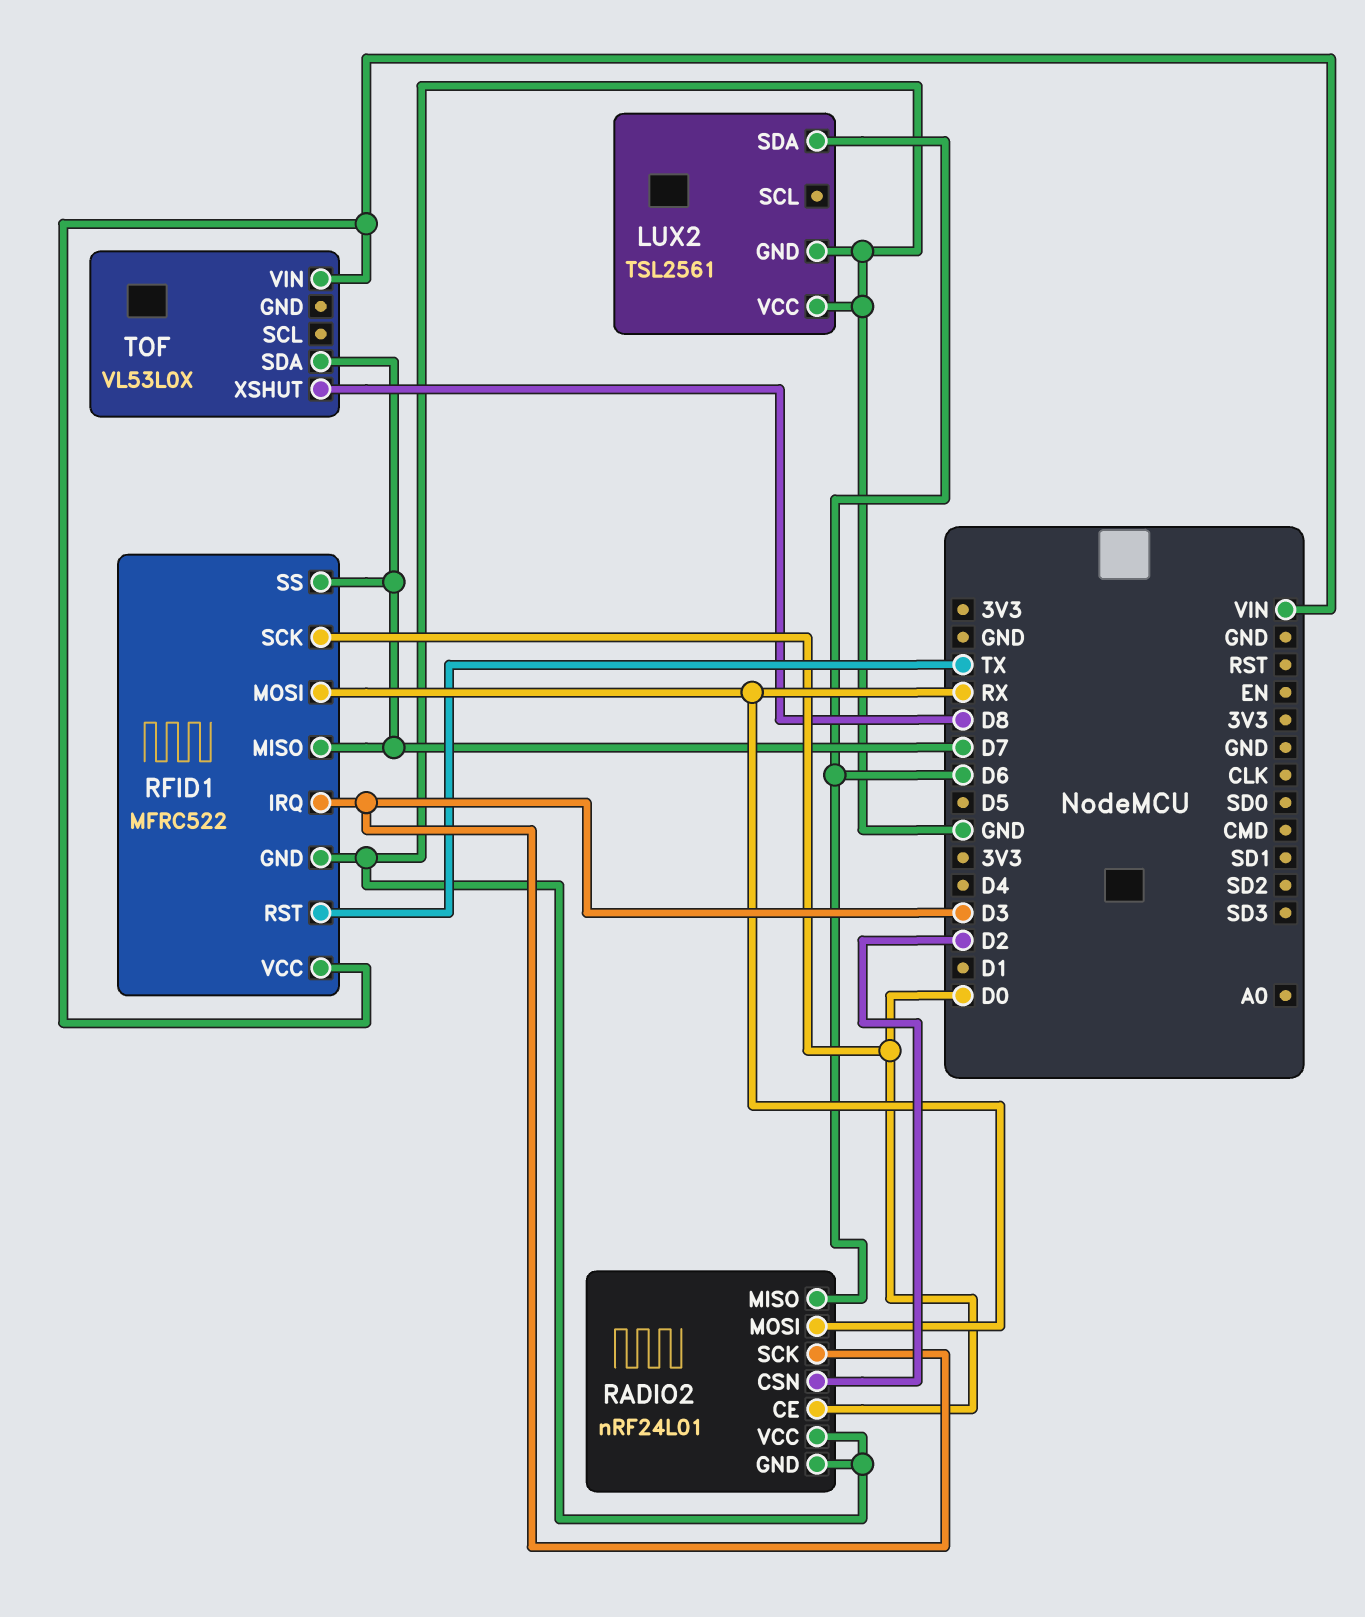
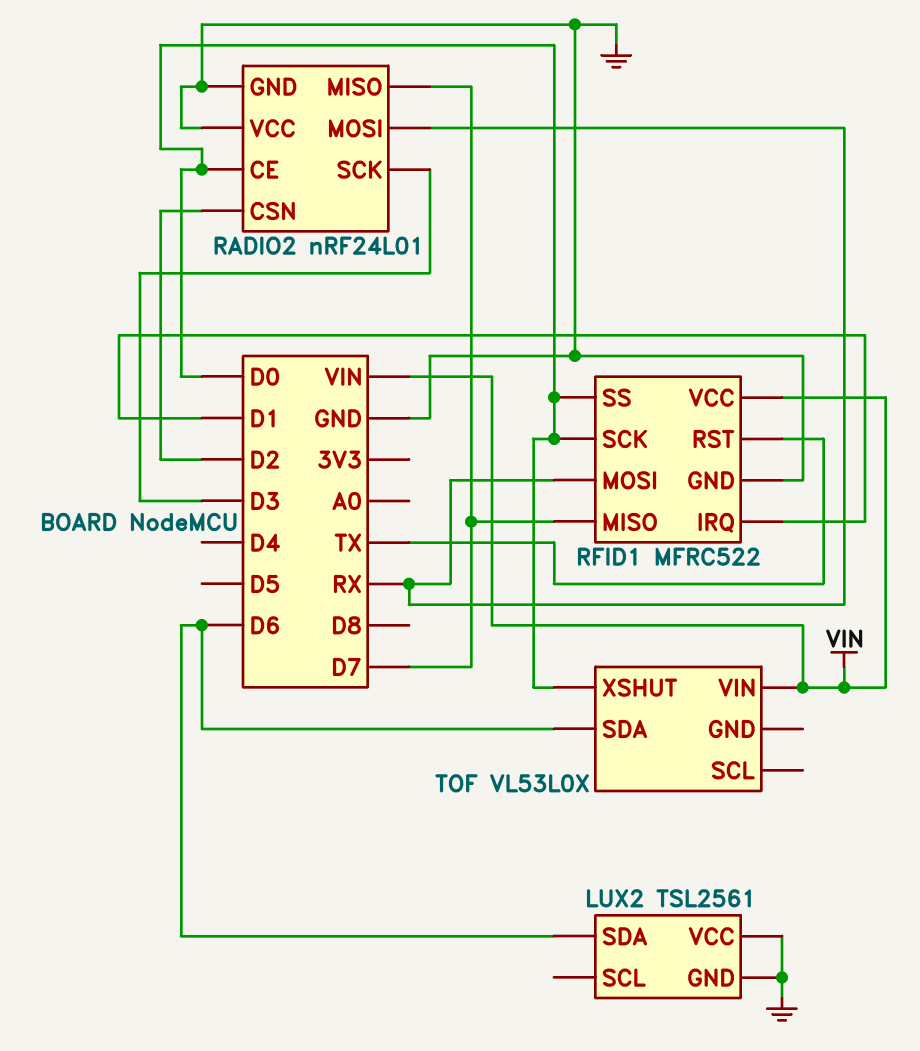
RADIO2 pin MISO: D6 -> D7
RFID1 pin IRQ: D3 -> D1
RFID1 pin SS: D7 -> D0
TOF pin SDA: D7 -> D6
TOF pin XSHUT: D8 -> D0

